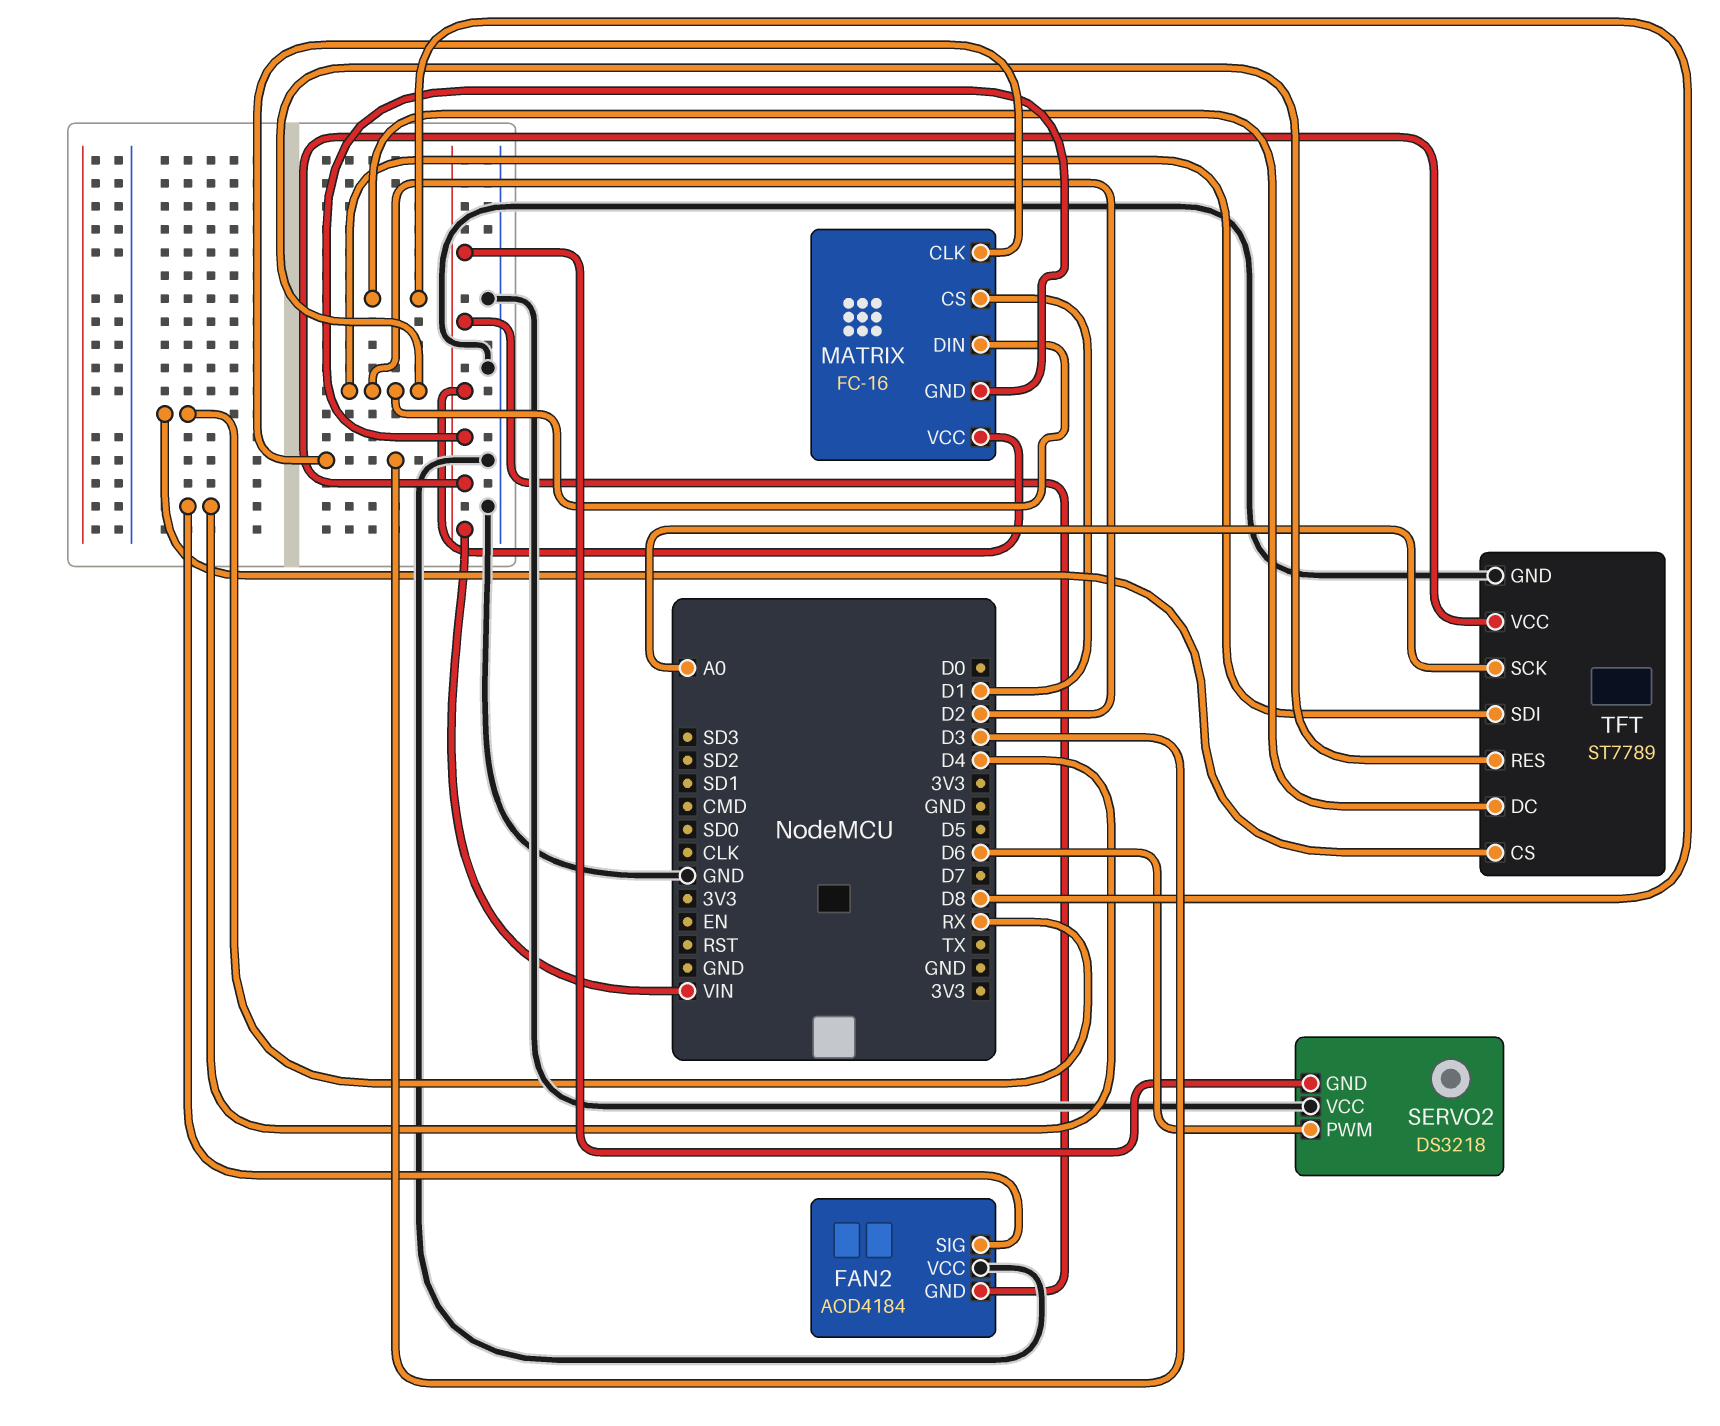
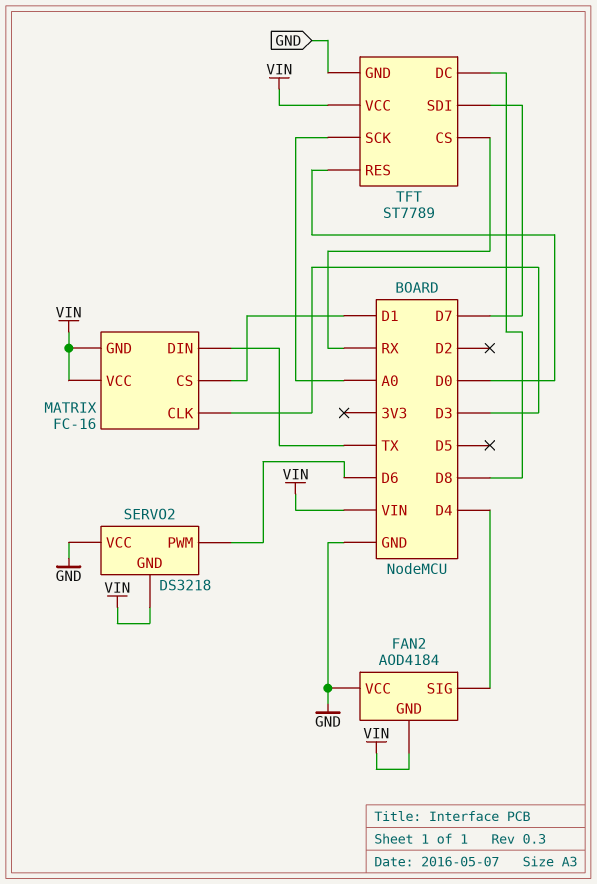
MATRIX pin DIN: D2 -> TX
TFT pin RES: D2 -> D0
TFT pin SDI: D2 -> D7

